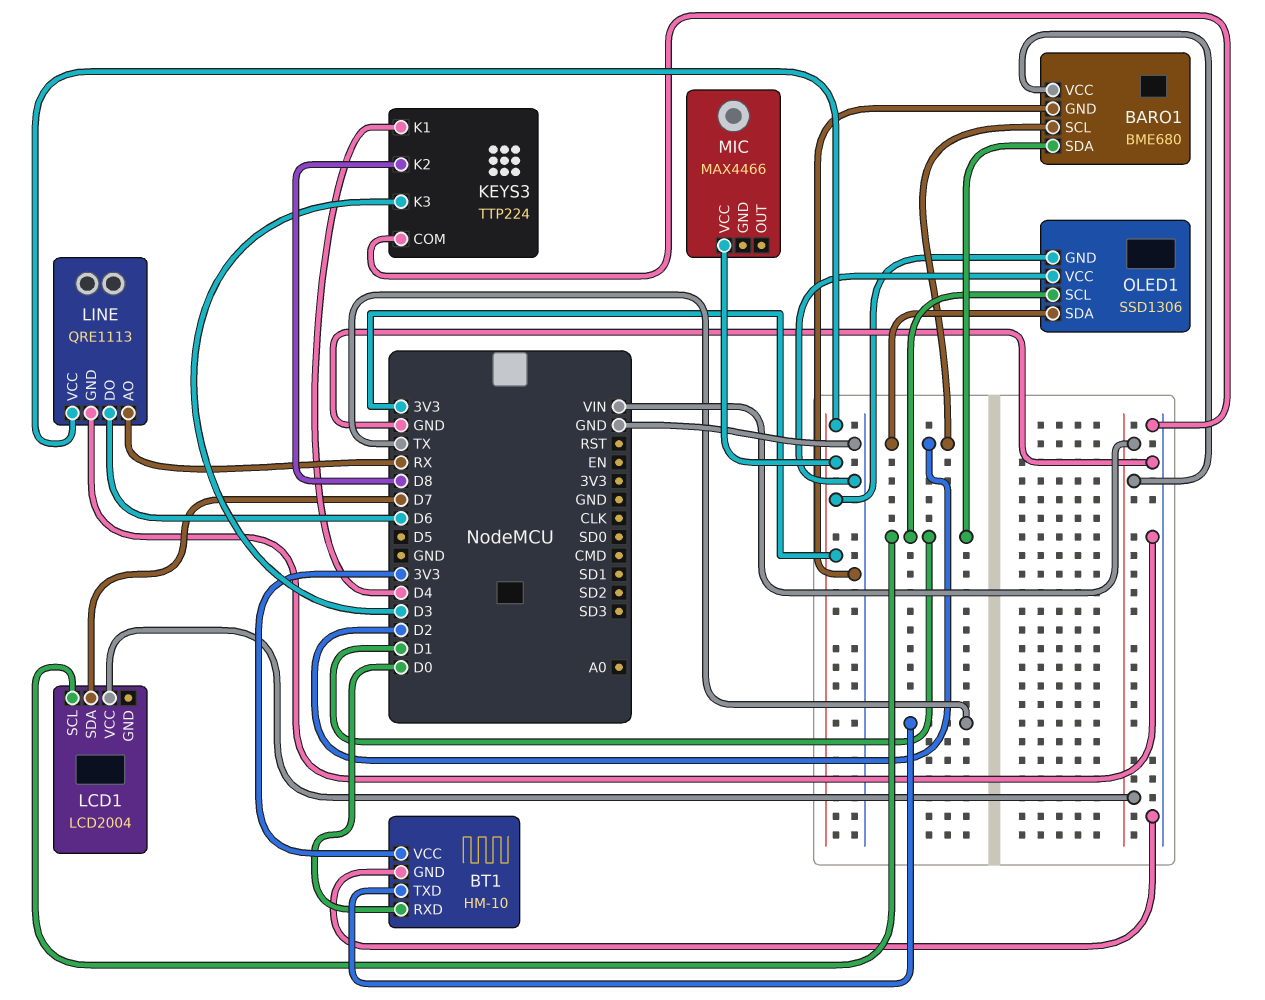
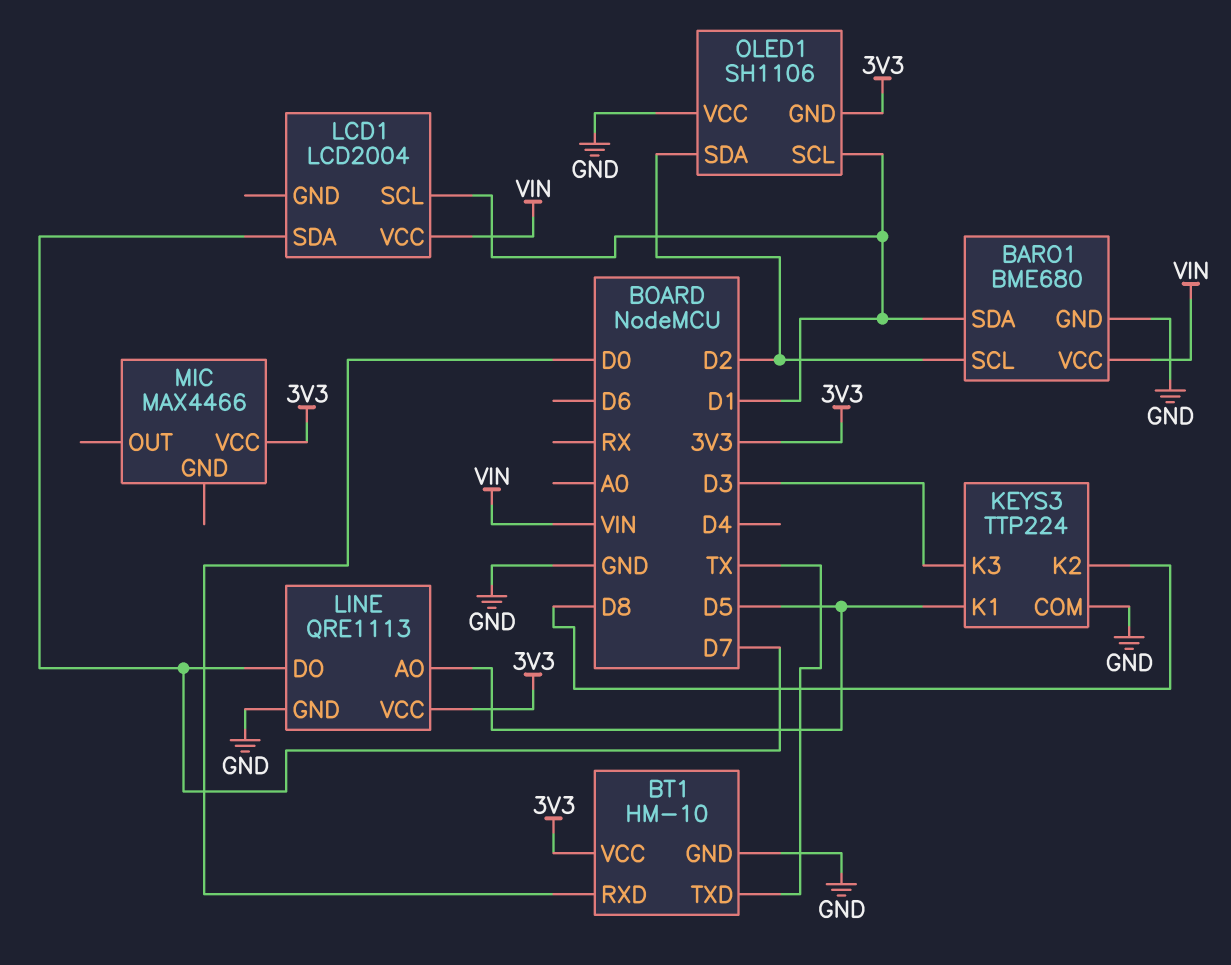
KEYS3 pin K1: D4 -> D5
LINE pin AO: RX -> D5
LINE pin DO: D6 -> D7
OLED1: SSD1306 -> SH1106

